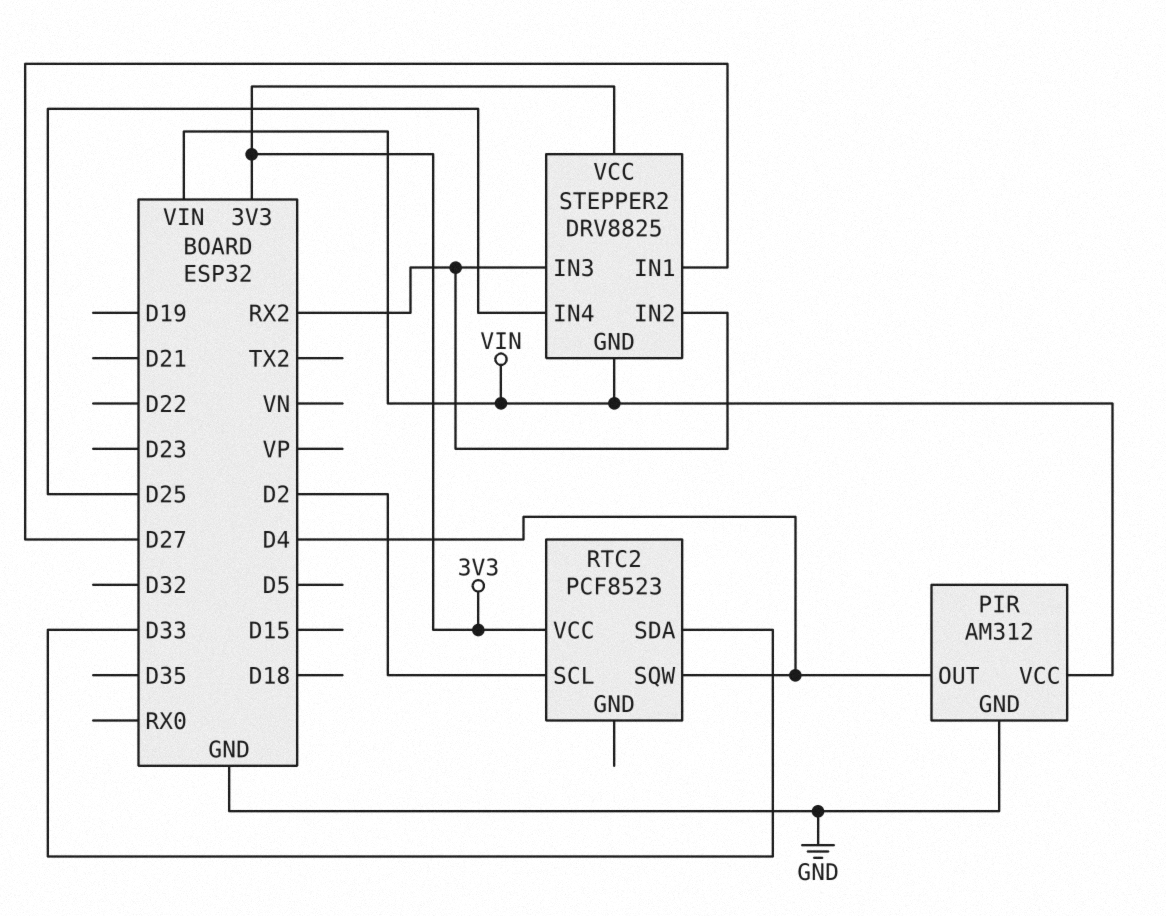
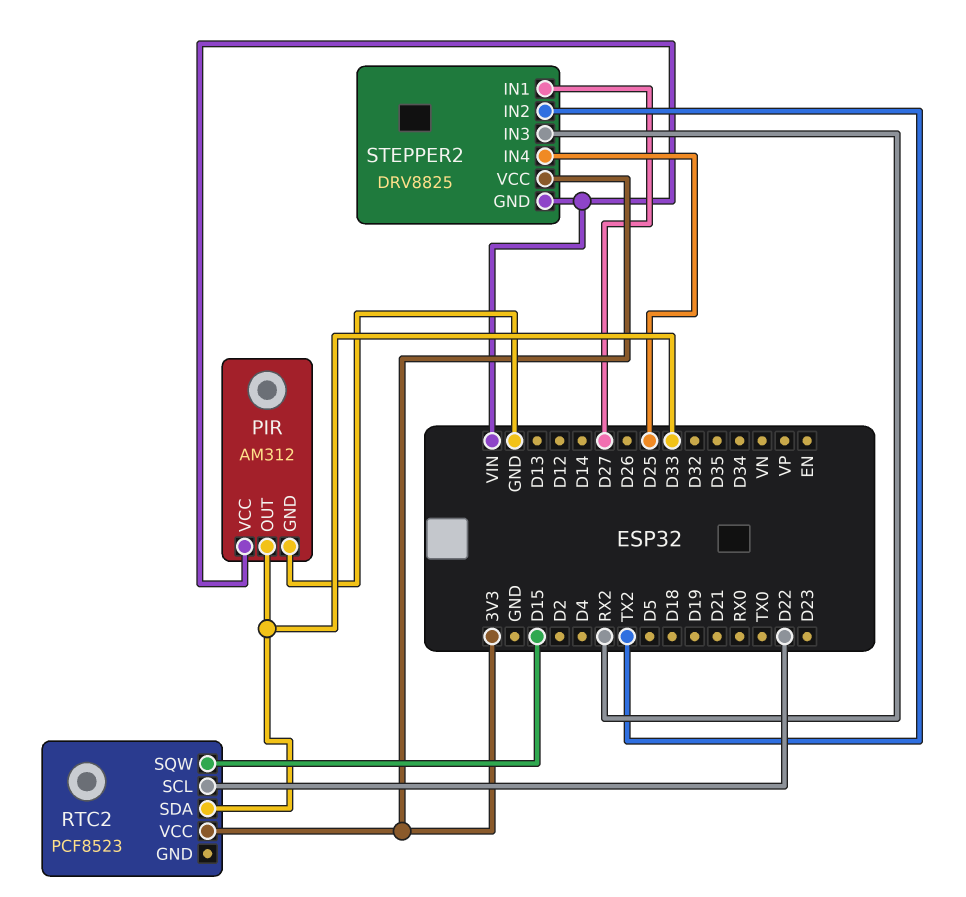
PIR pin OUT: D4 -> D33
RTC2 pin SCL: D2 -> D22
RTC2 pin SQW: D4 -> D15
STEPPER2 pin IN2: RX2 -> TX2

